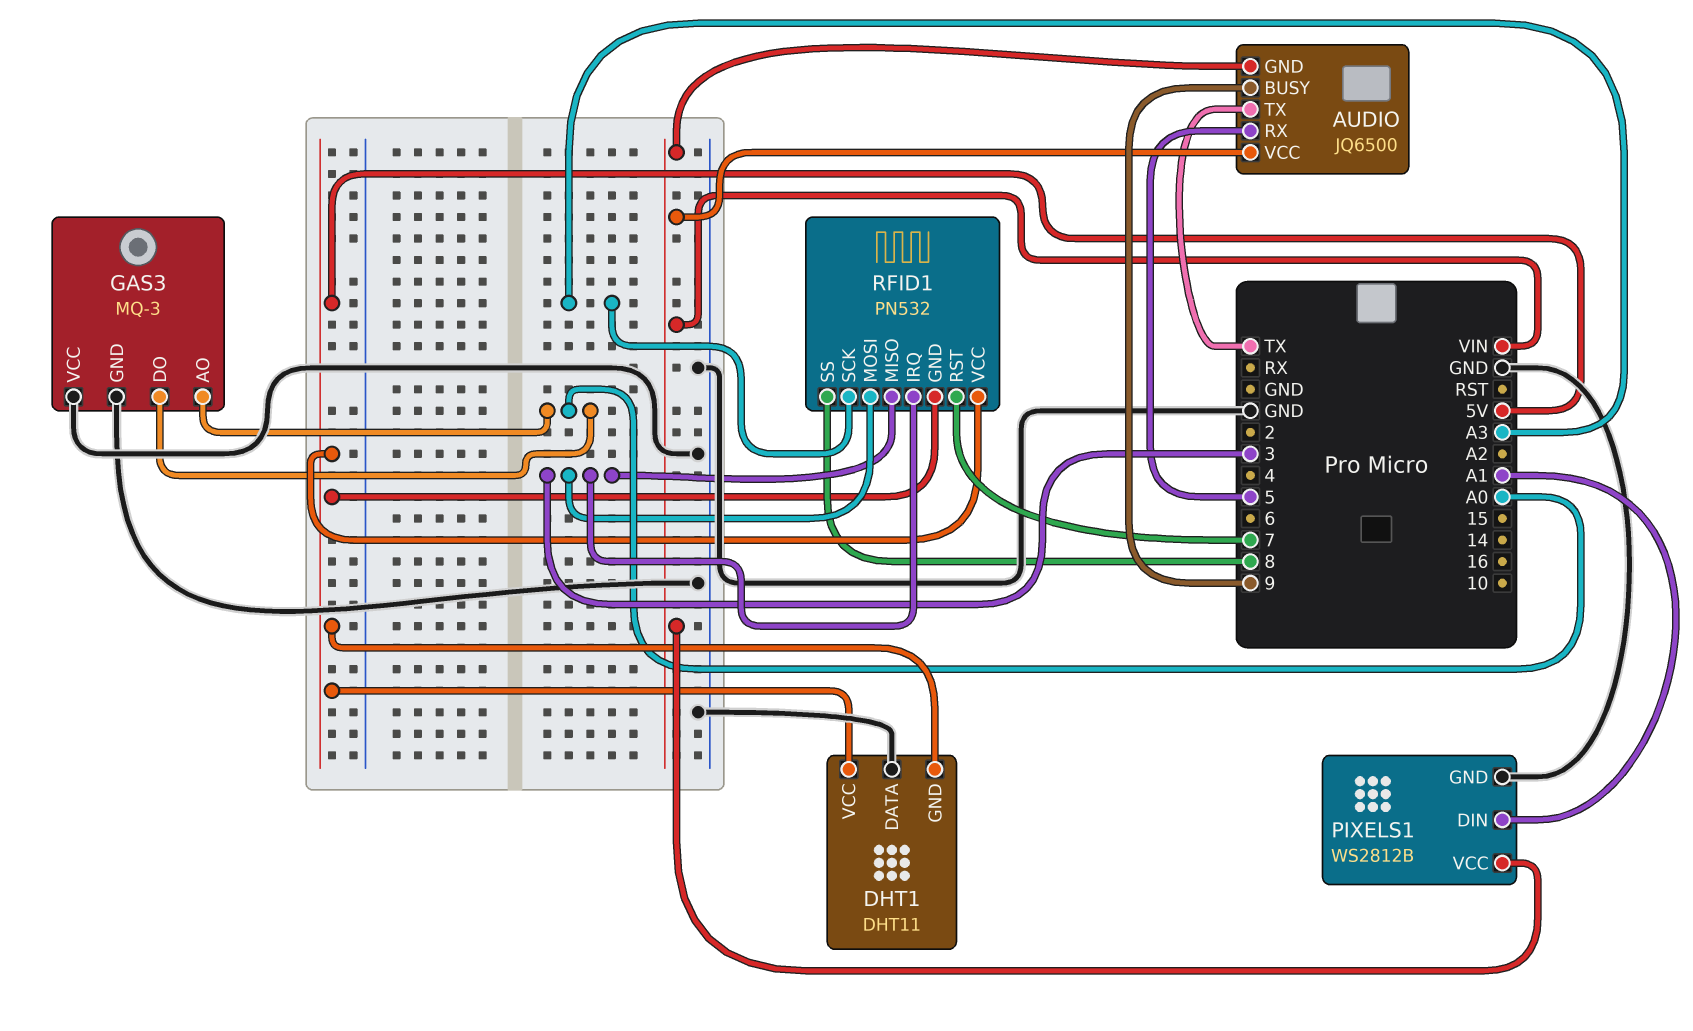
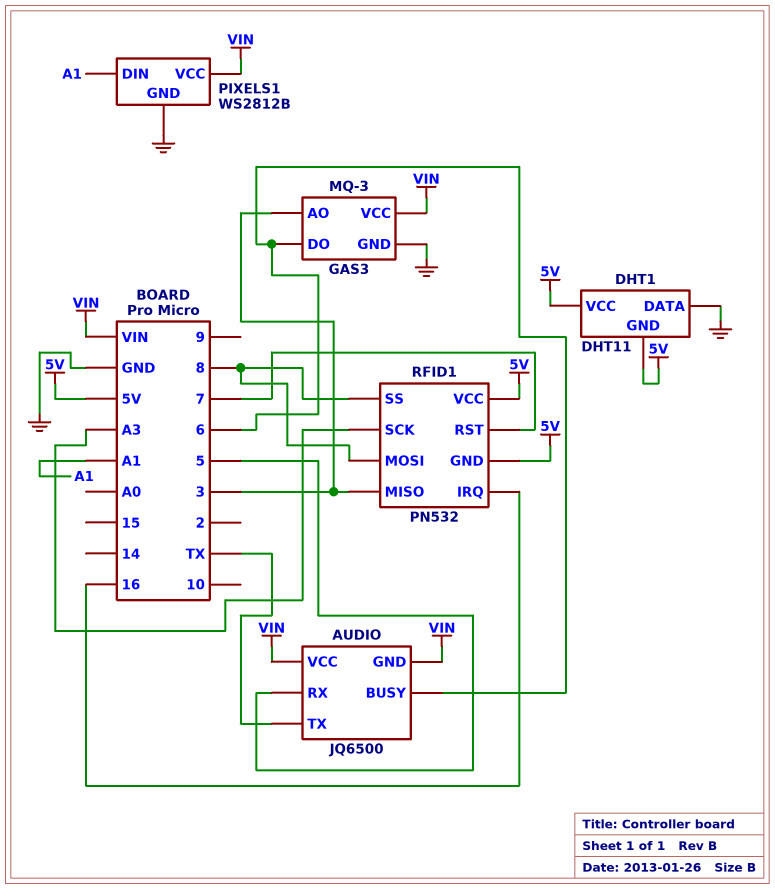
AUDIO pin BUSY: 9 -> 6
GAS3 pin AO: A0 -> 3
GAS3 pin DO: A0 -> 6
GAS3 pin VCC: GND -> VIN
RFID1 pin IRQ: 3 -> 16
RFID1 pin MOSI: 3 -> 8

